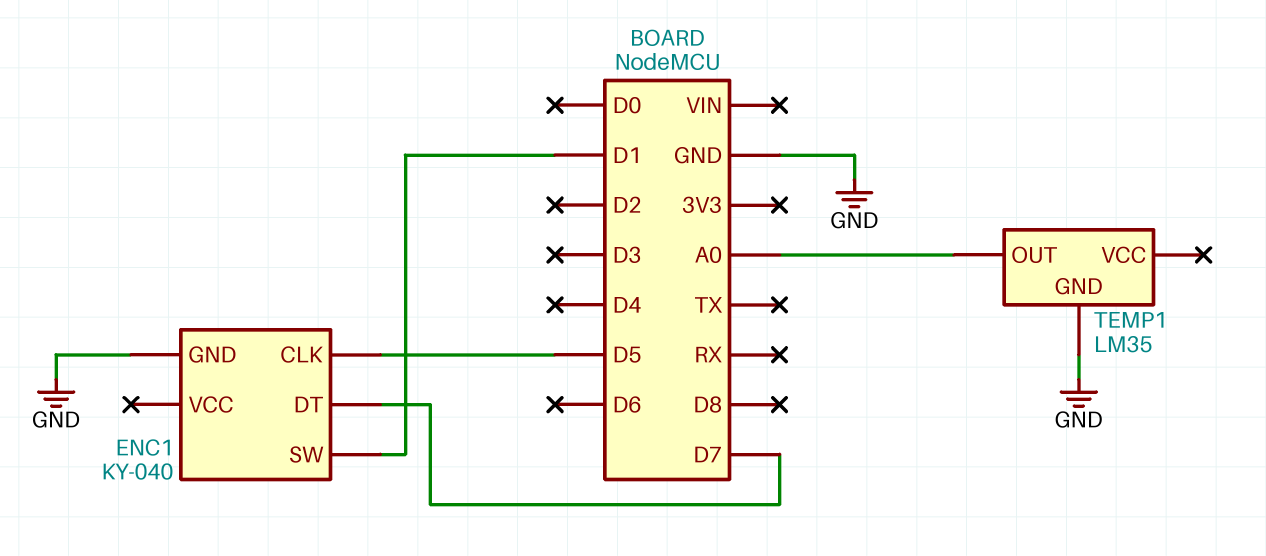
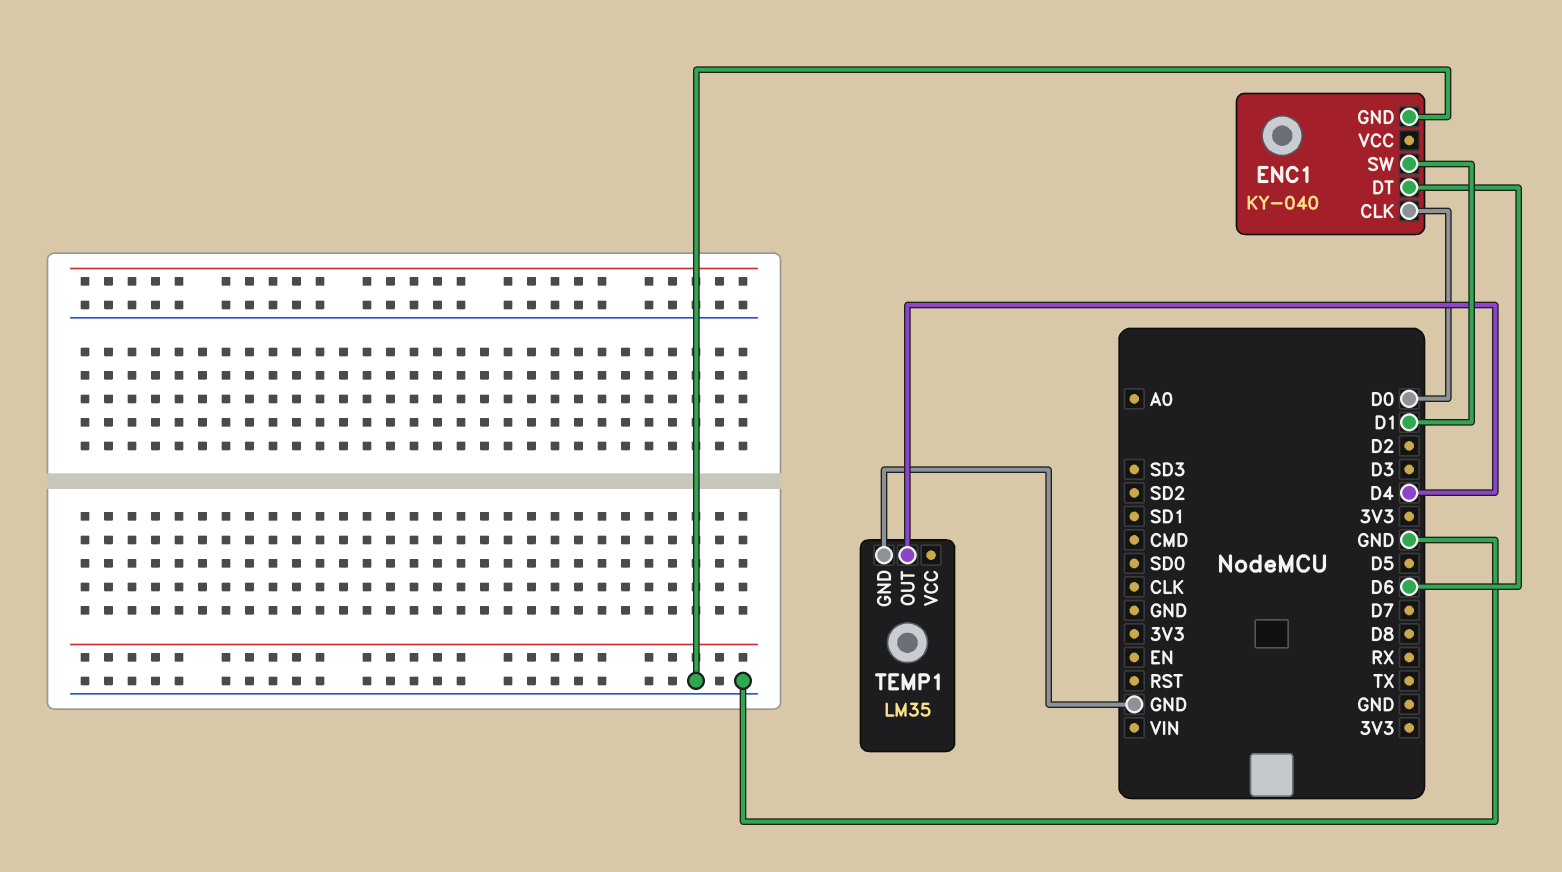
ENC1 pin CLK: D5 -> D0
ENC1 pin DT: D7 -> D6
TEMP1 pin OUT: A0 -> D4

